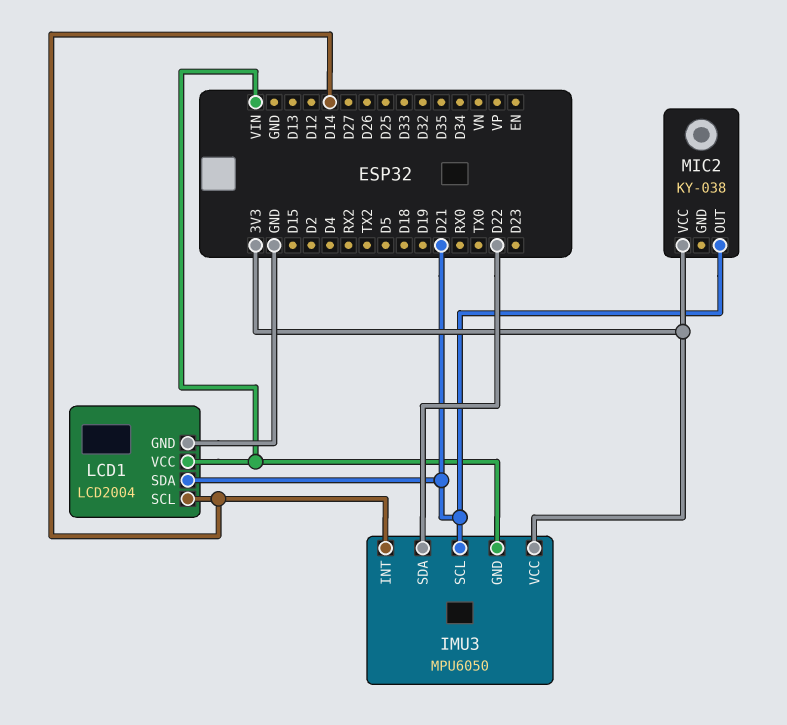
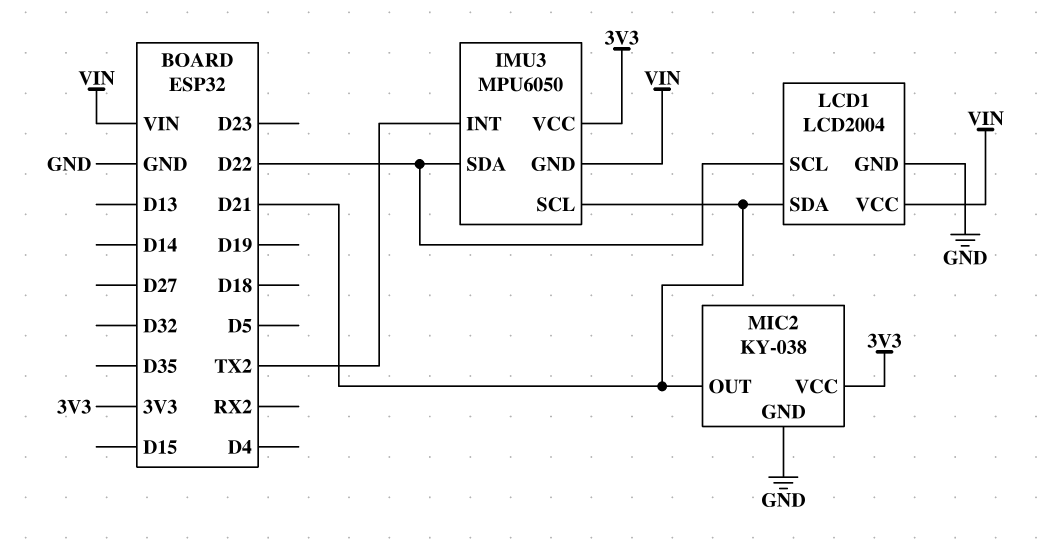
IMU3 pin INT: D14 -> TX2
LCD1 pin SCL: D14 -> D22
MIC2 pin GND: none -> GND

